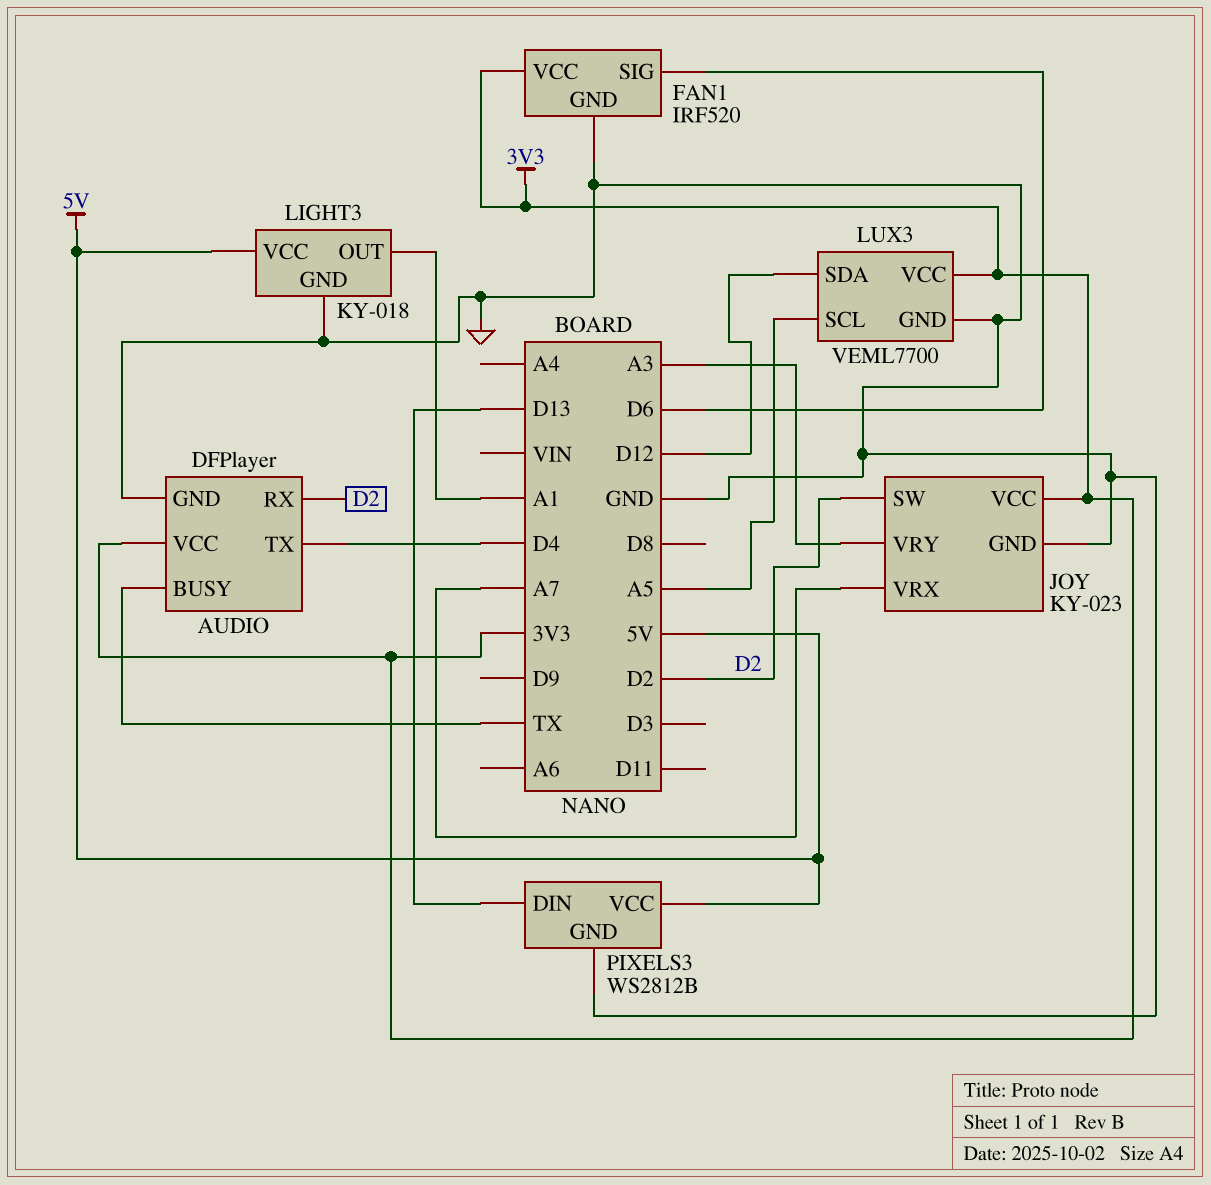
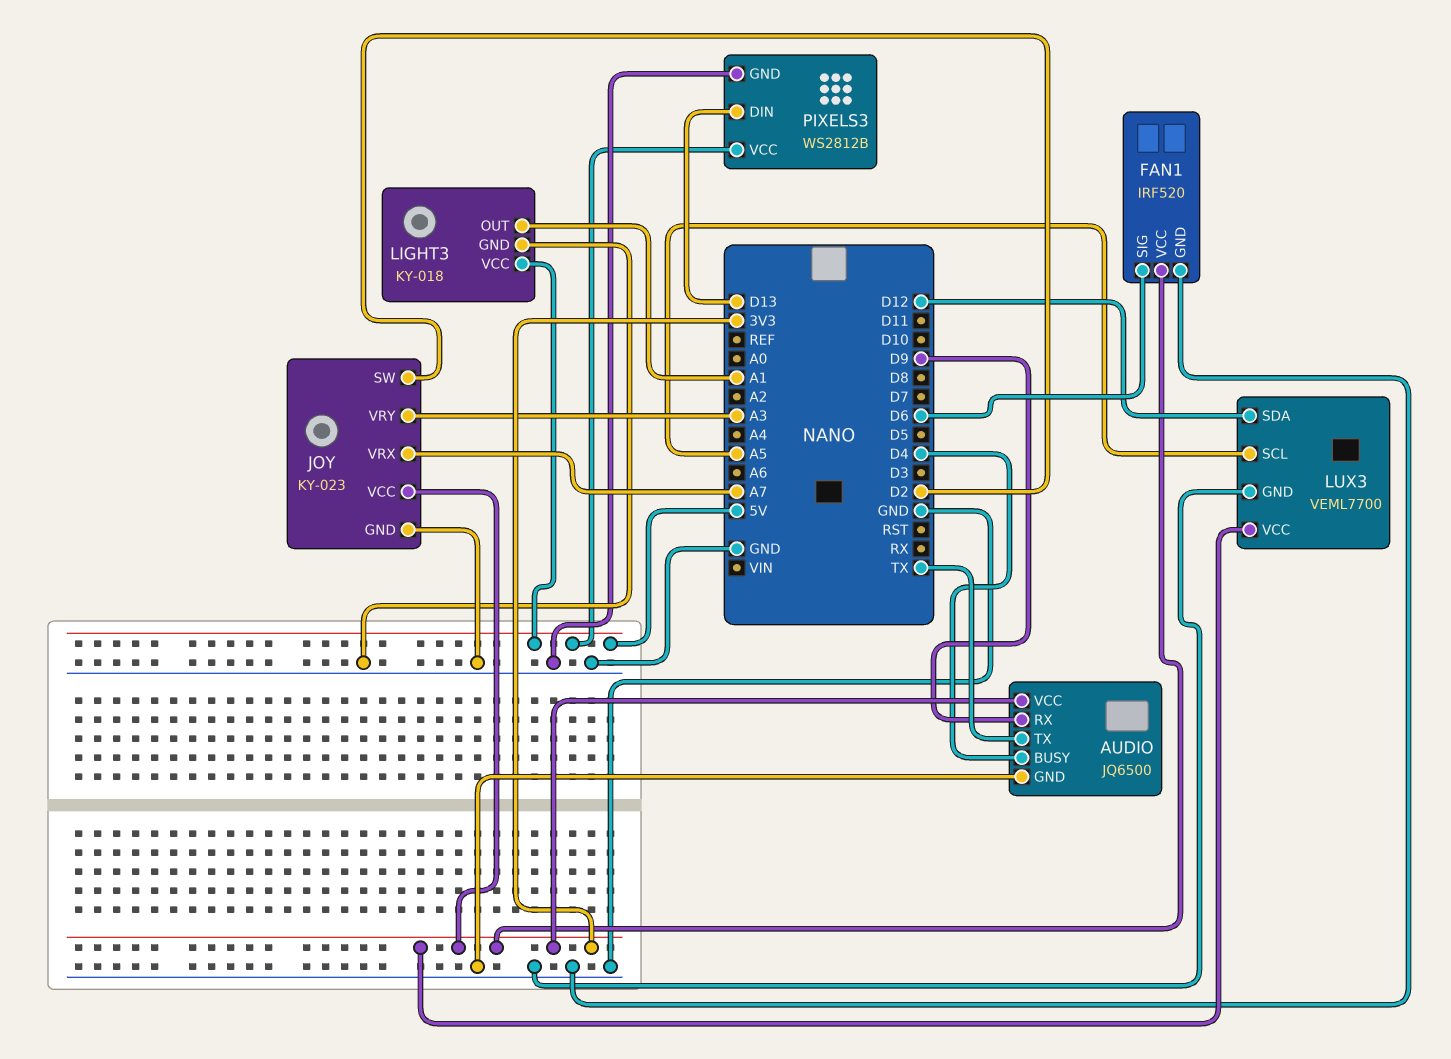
AUDIO: DFPlayer -> JQ6500
AUDIO pin BUSY: TX -> D4
AUDIO pin RX: D2 -> D9
AUDIO pin TX: D4 -> TX

